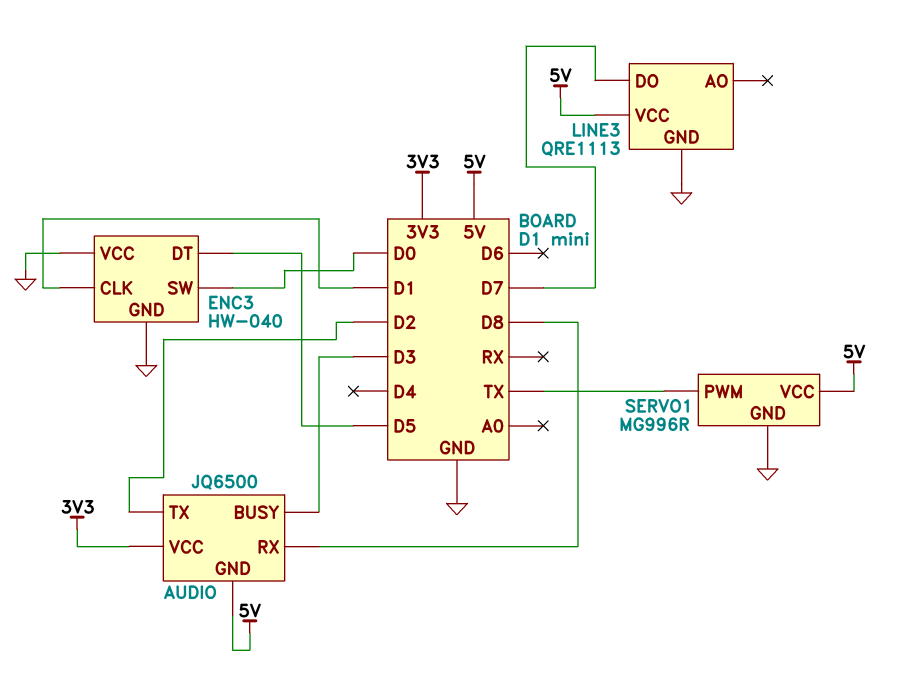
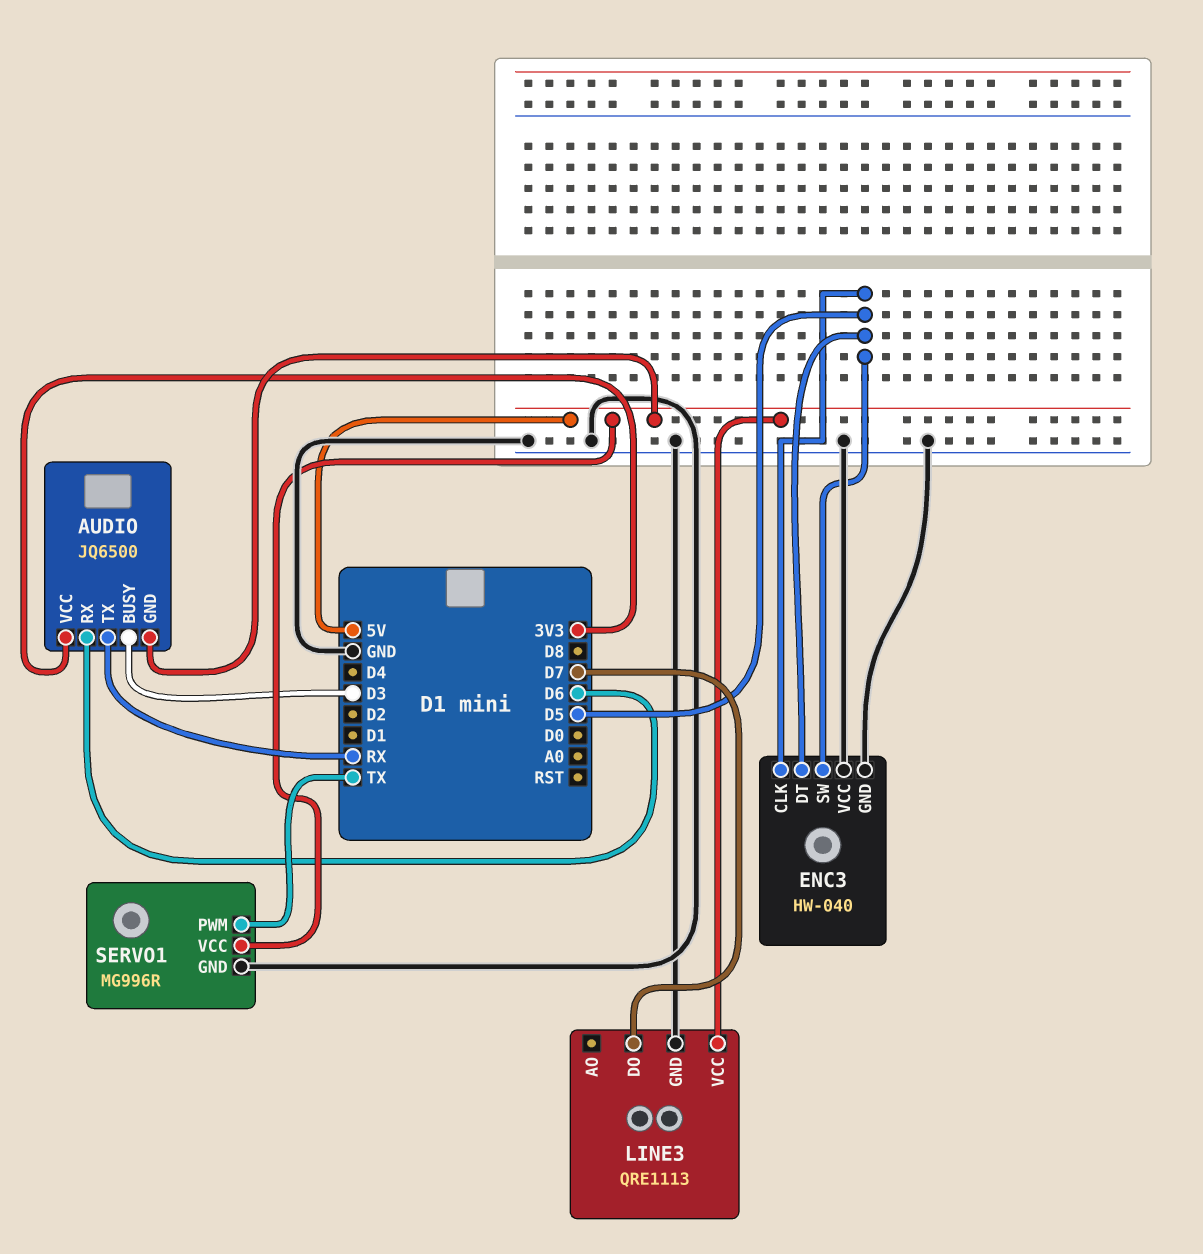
AUDIO pin RX: D8 -> D6
AUDIO pin TX: D2 -> RX
ENC3 pin CLK: D1 -> D5
ENC3 pin SW: D0 -> D5

